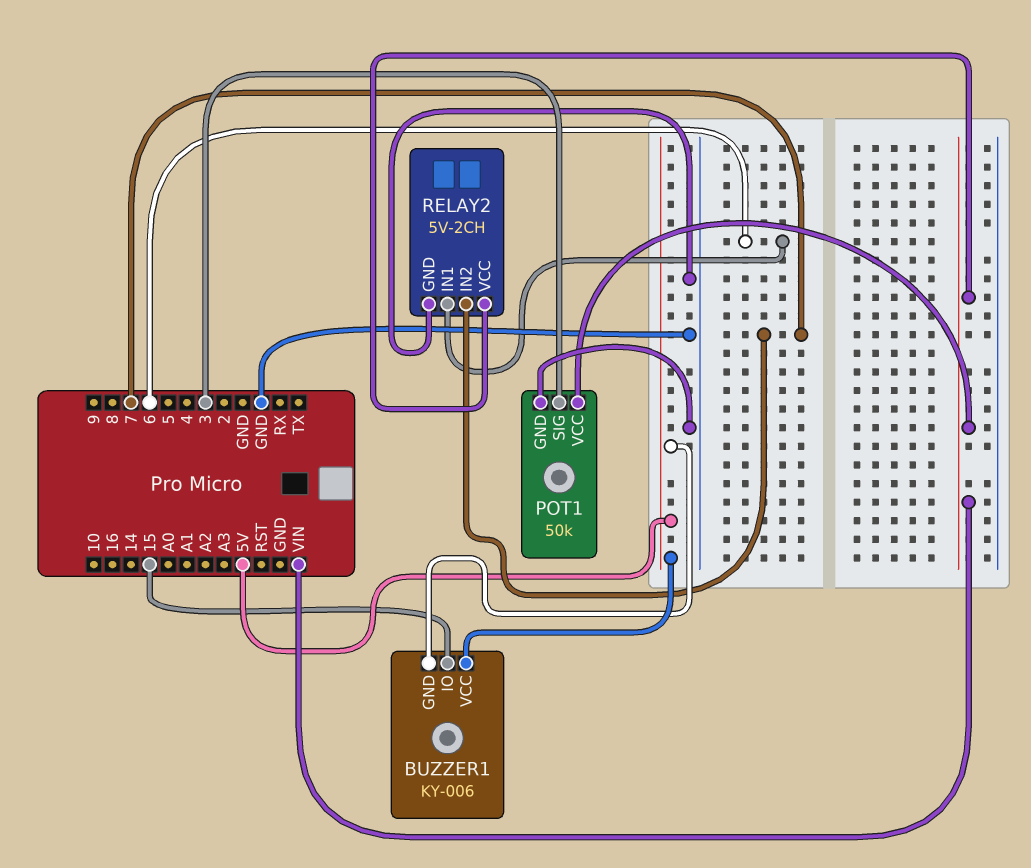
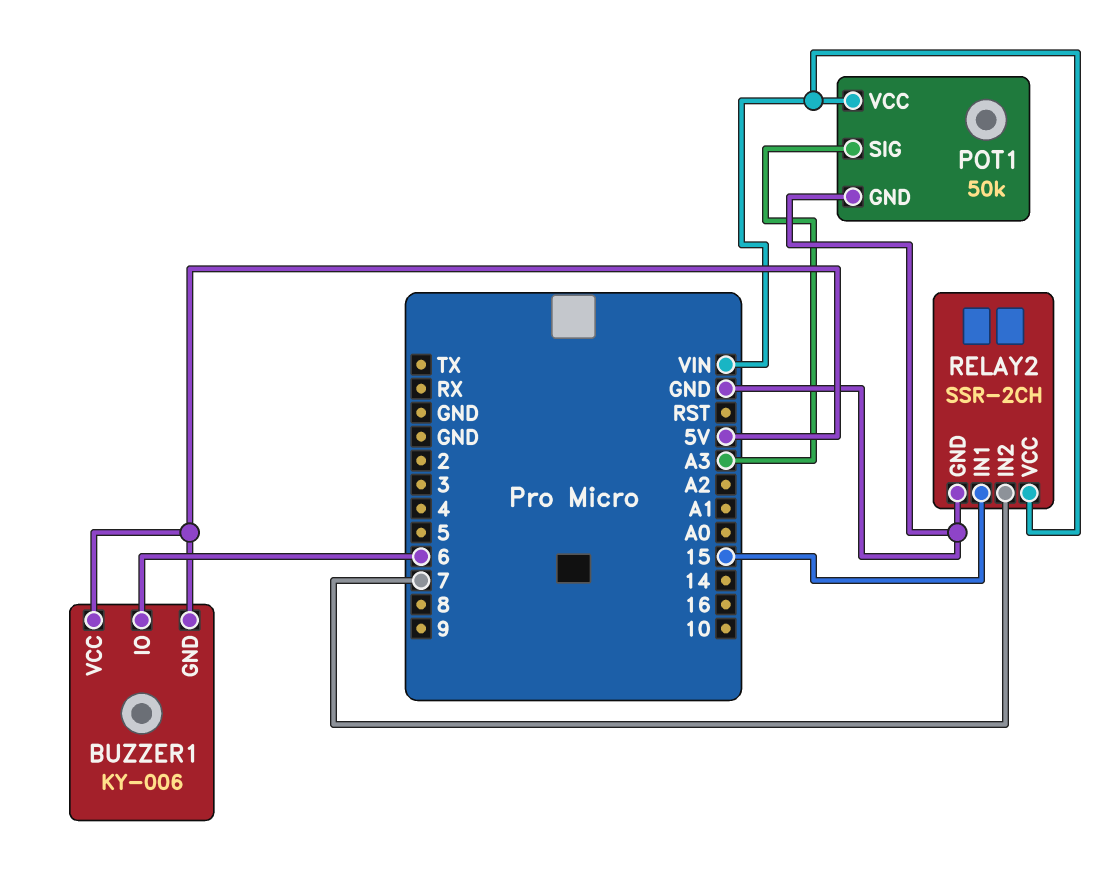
BUZZER1 pin IO: 15 -> 6
POT1 pin SIG: 3 -> A3
RELAY2: 5V-2CH -> SSR-2CH
RELAY2 pin IN1: 6 -> 15

